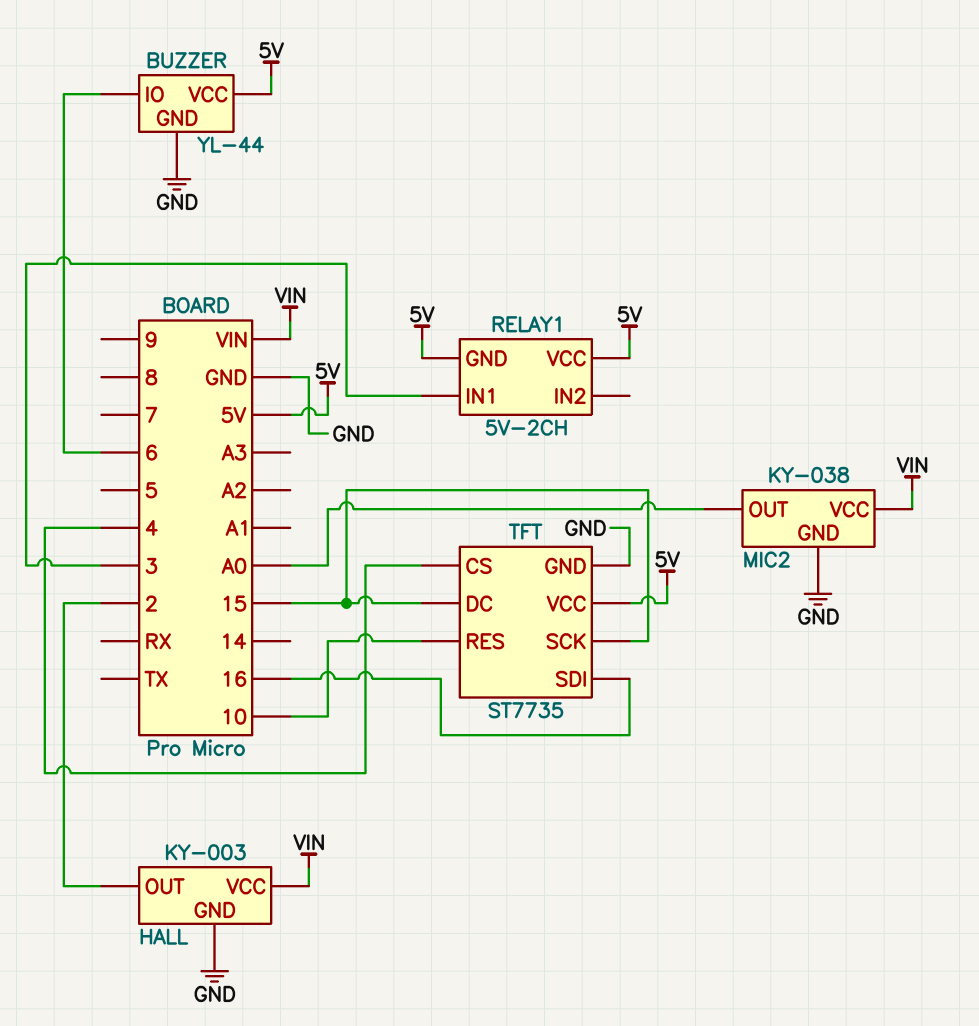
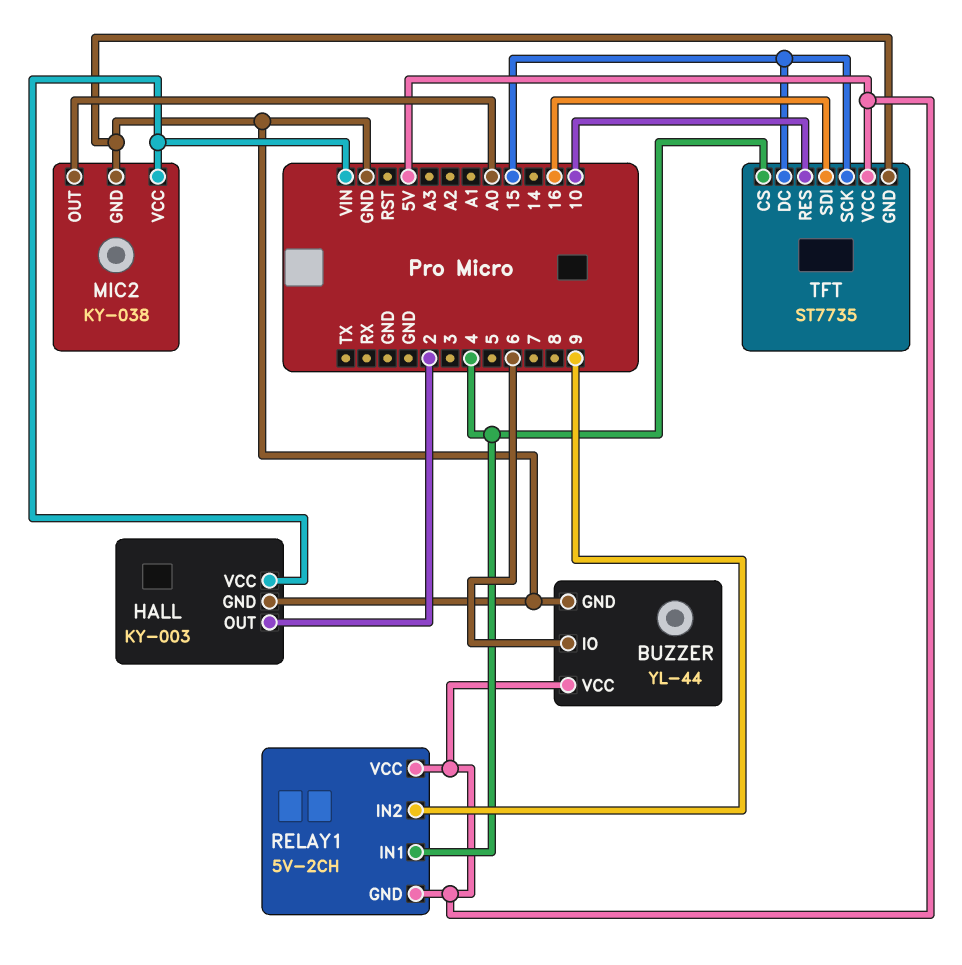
RELAY1 pin IN1: 3 -> 4
RELAY1 pin IN2: none -> 9

